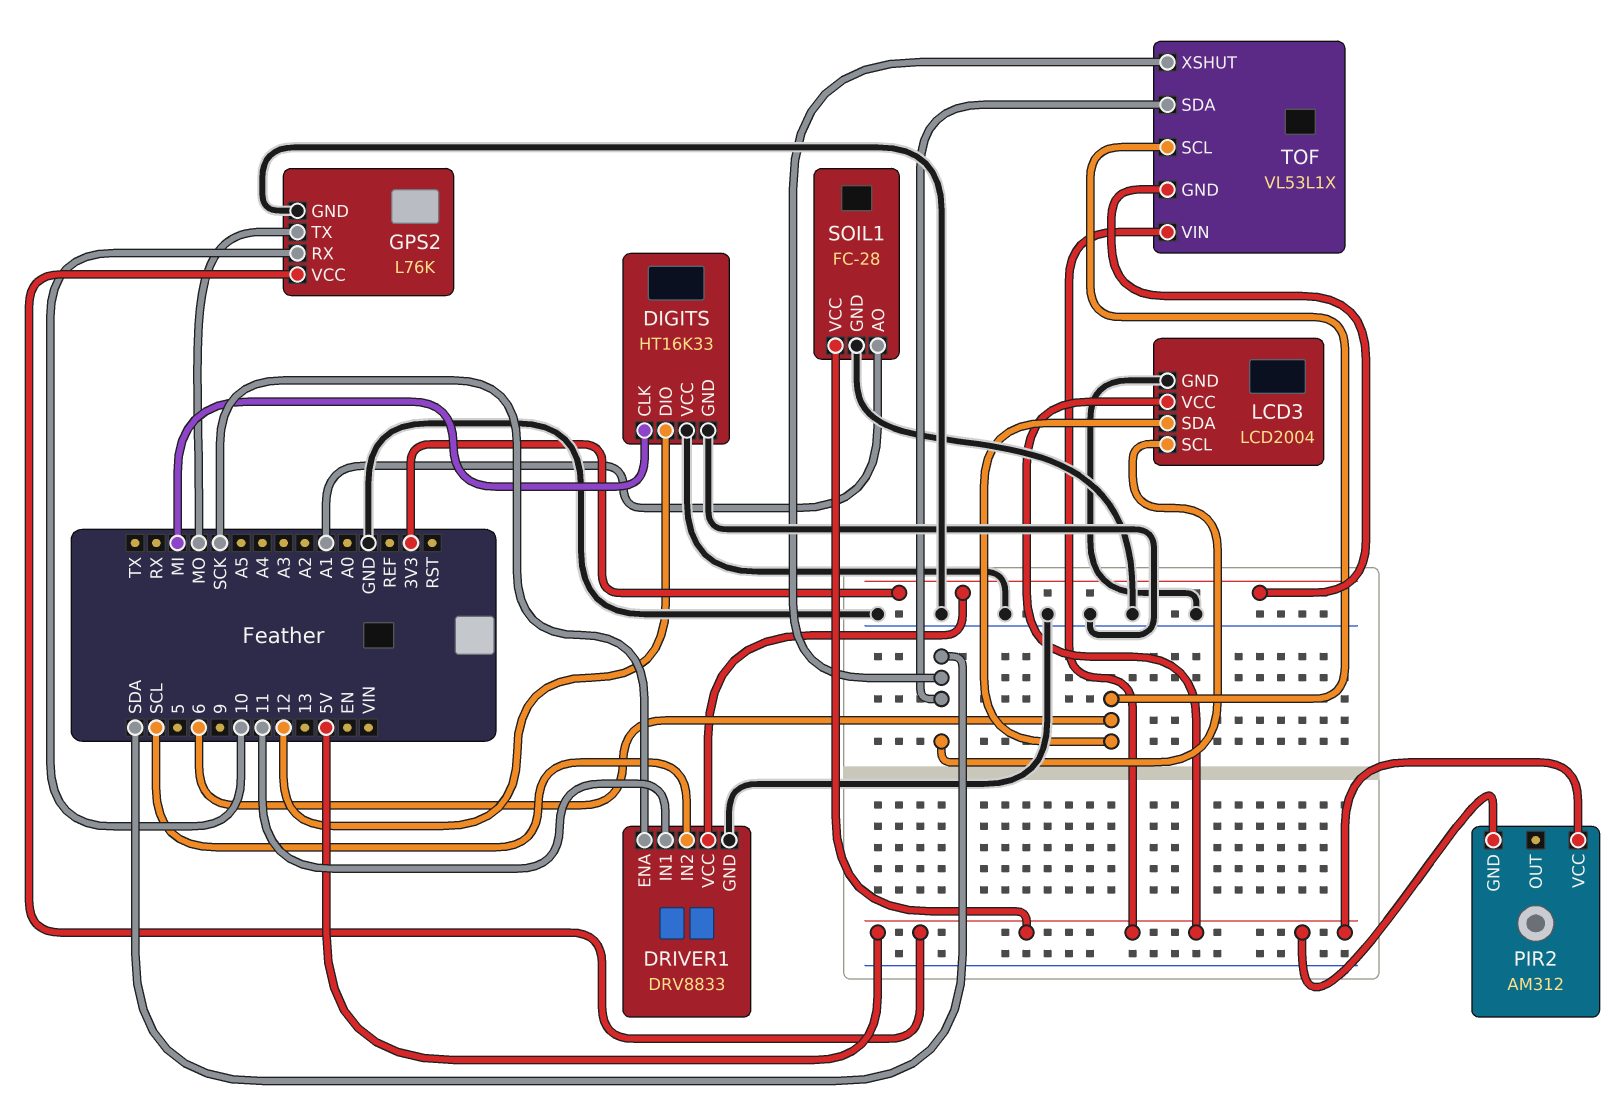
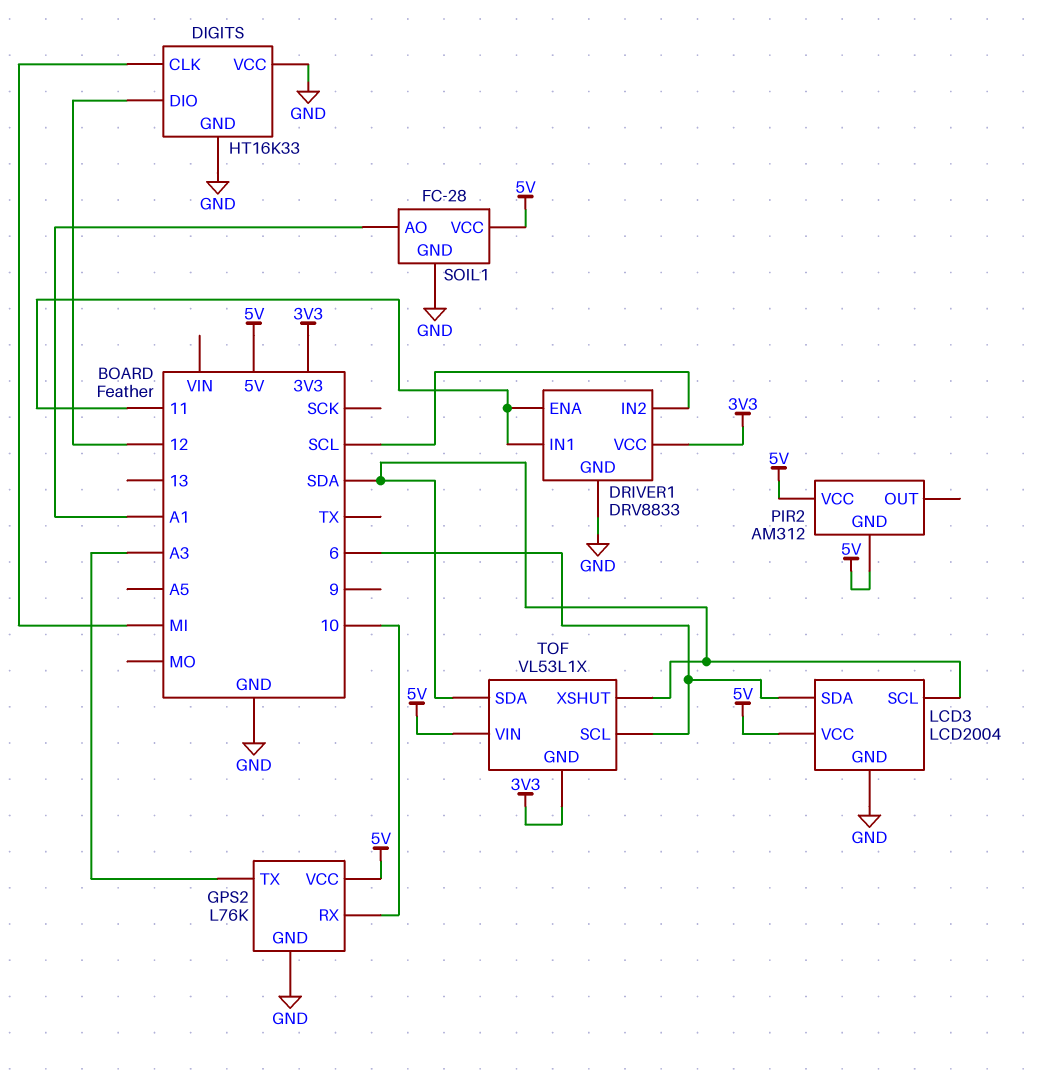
DRIVER1 pin ENA: SCK -> 11
GPS2 pin TX: MO -> A3

